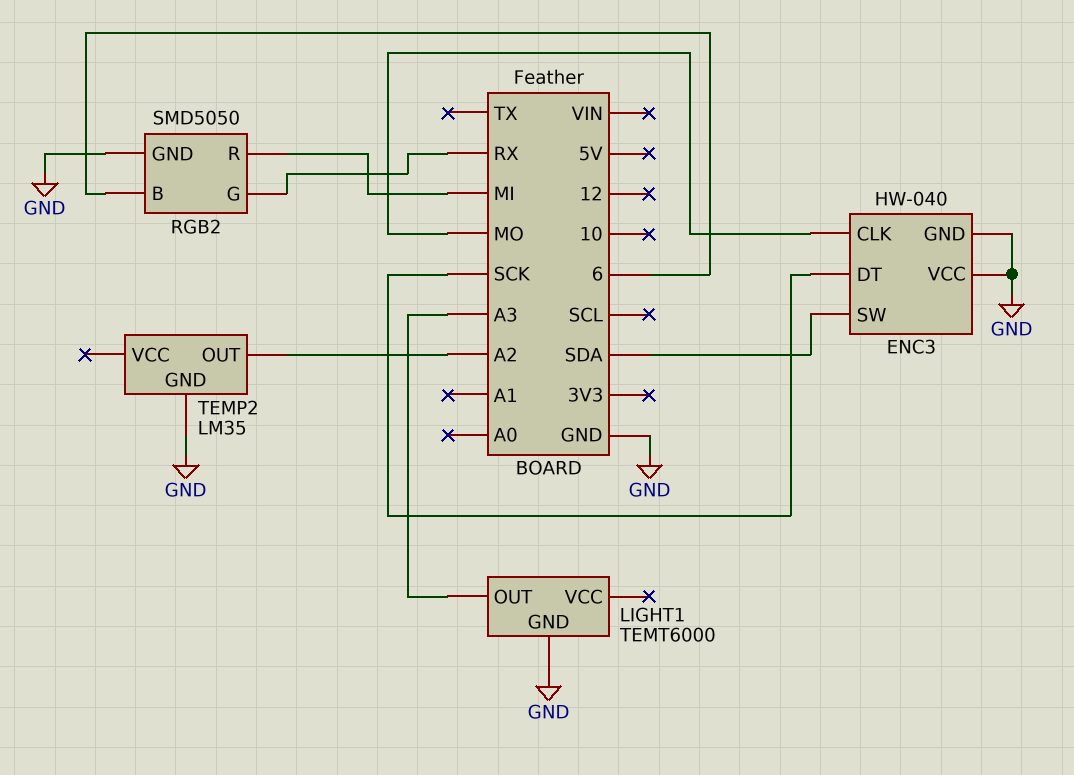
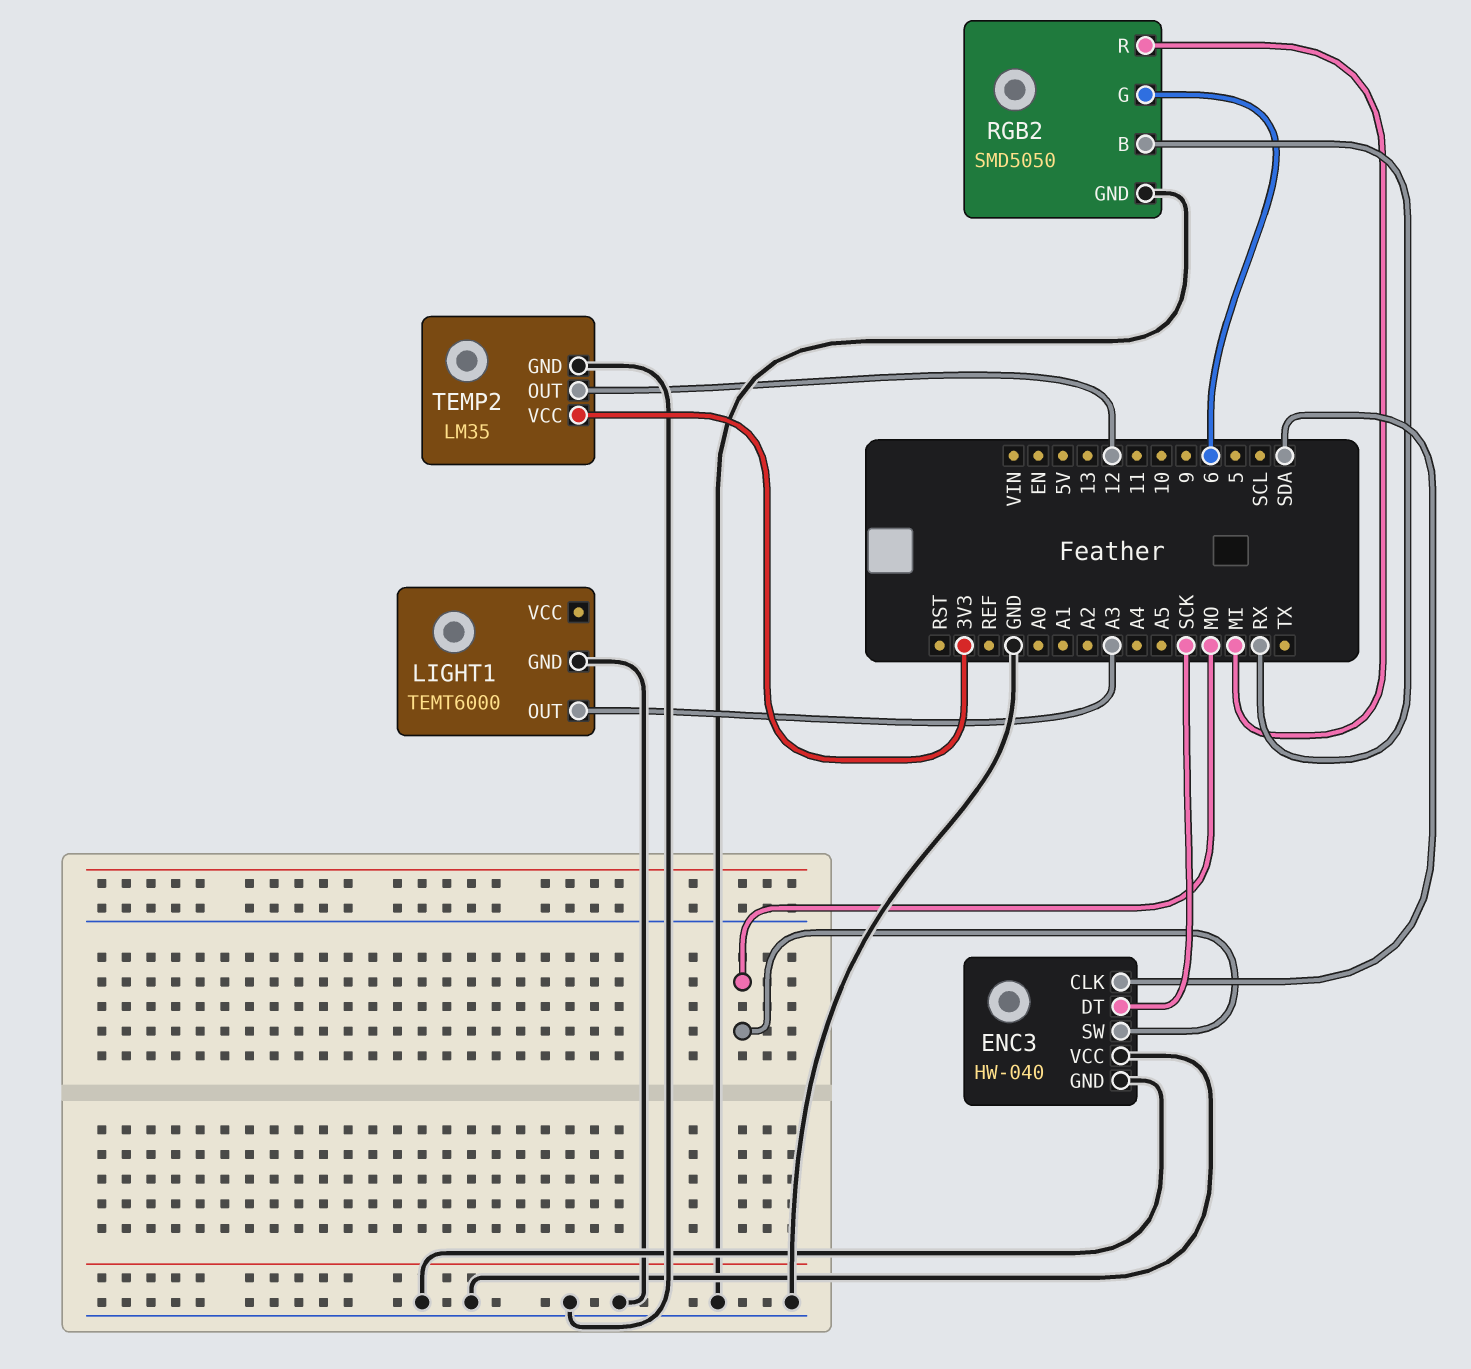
ENC3 pin CLK: MO -> SDA
ENC3 pin SW: SDA -> MO
RGB2 pin B: 6 -> RX
RGB2 pin G: RX -> 6
TEMP2 pin OUT: A2 -> 12
TEMP2 pin VCC: none -> 3V3

